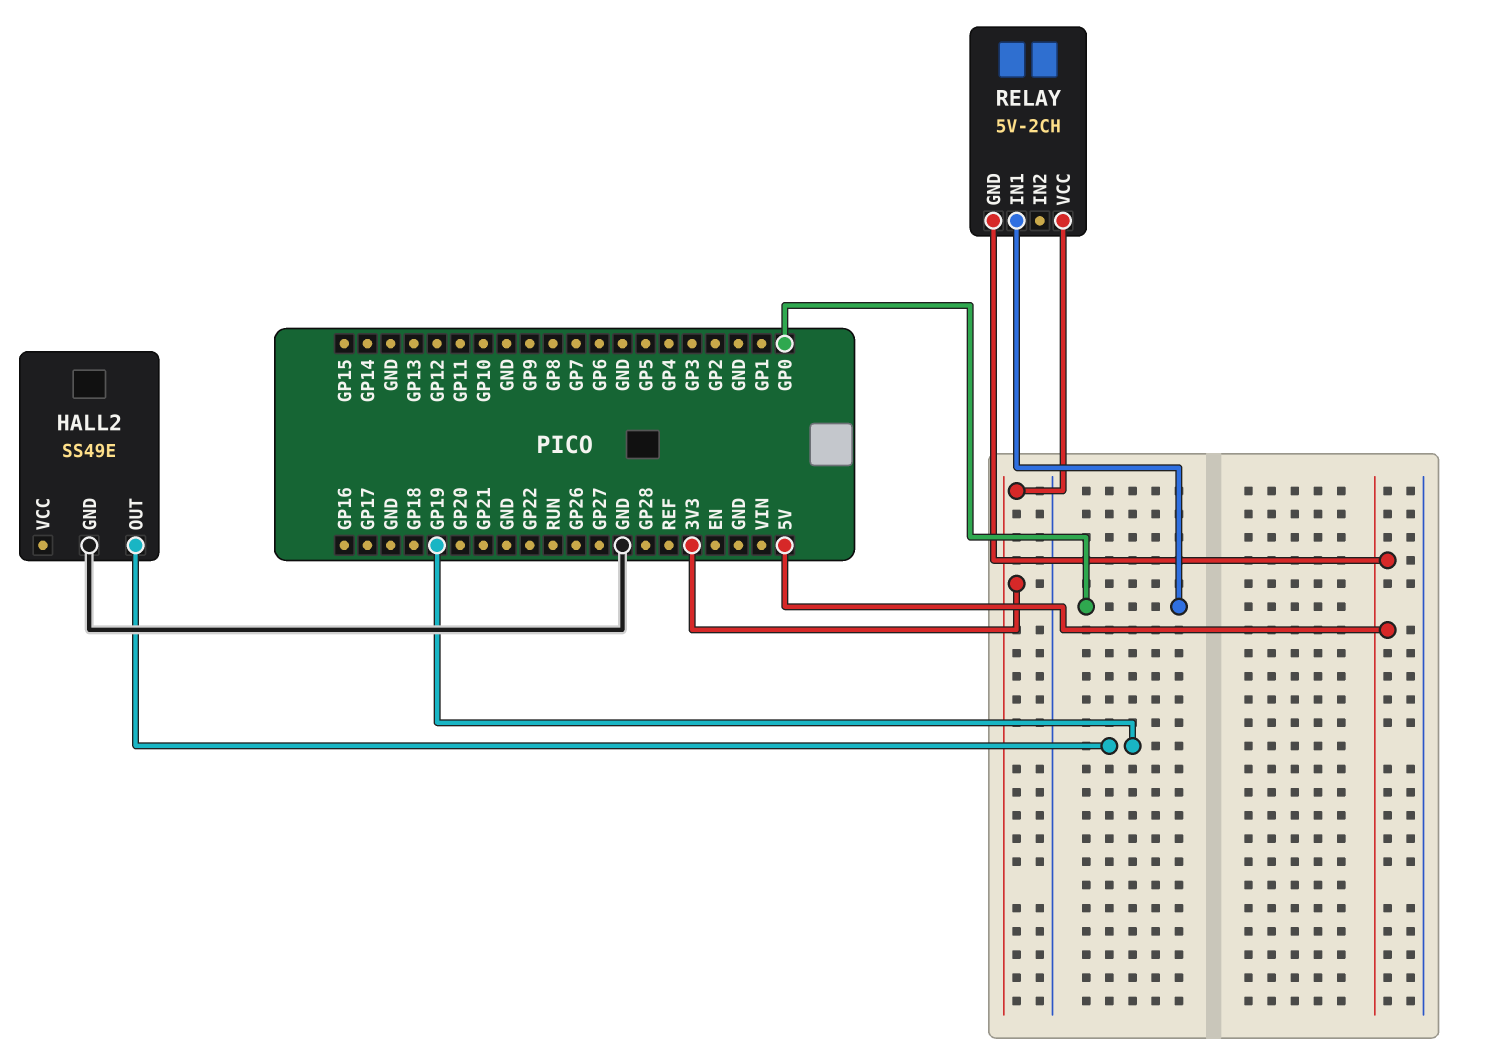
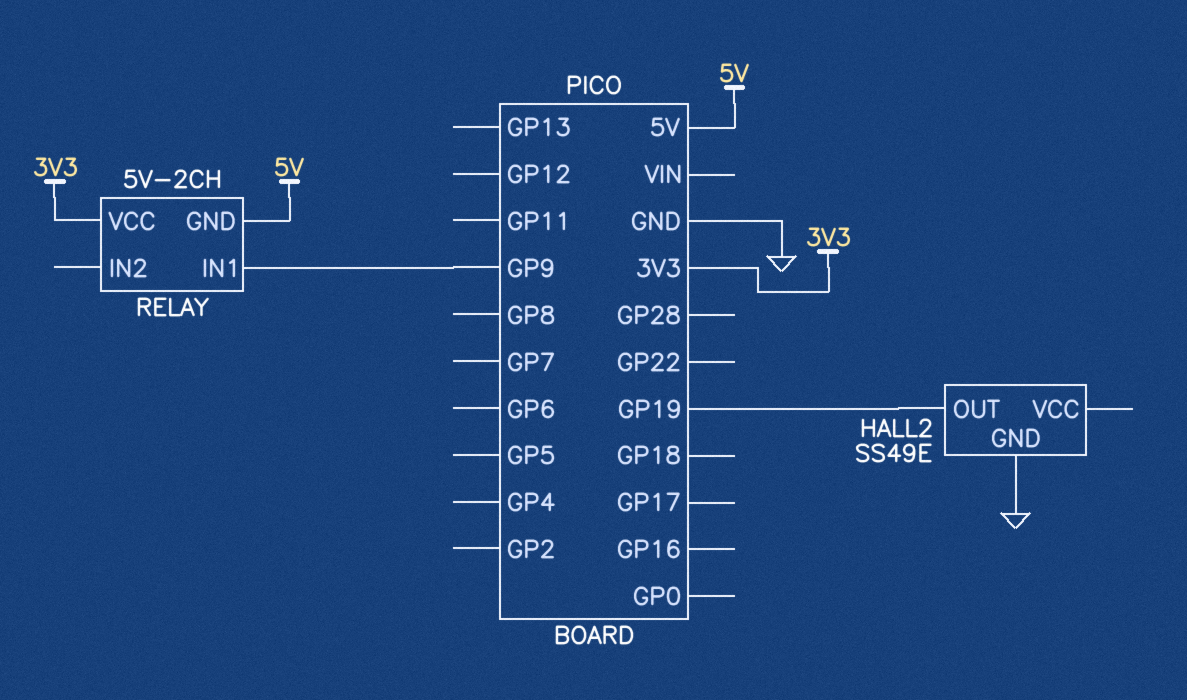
RELAY pin IN1: GP0 -> GP9

